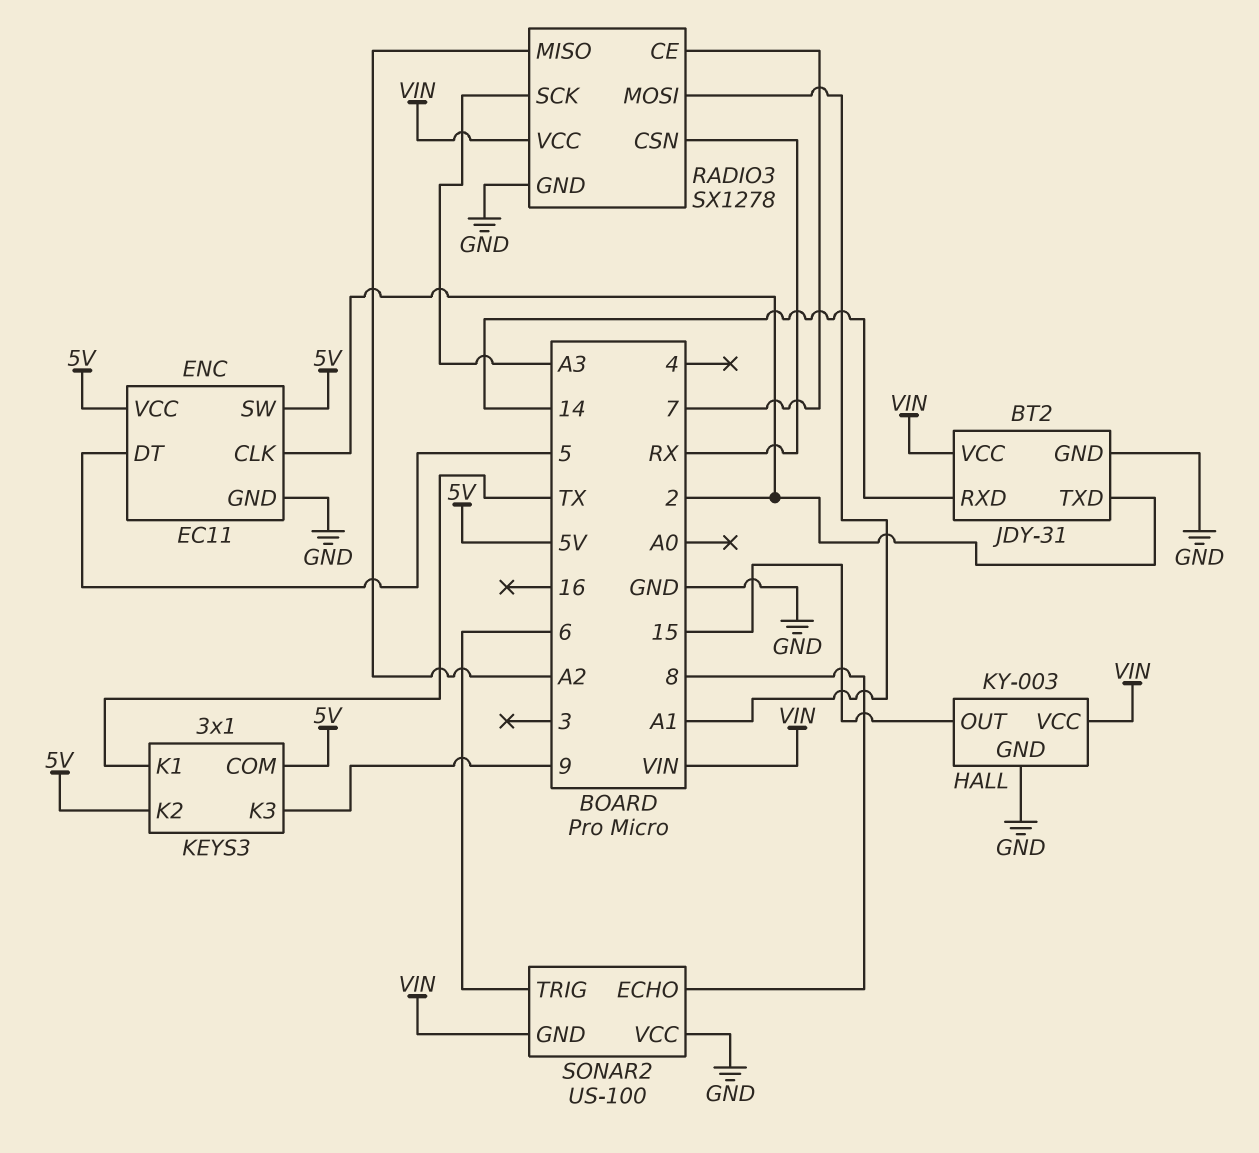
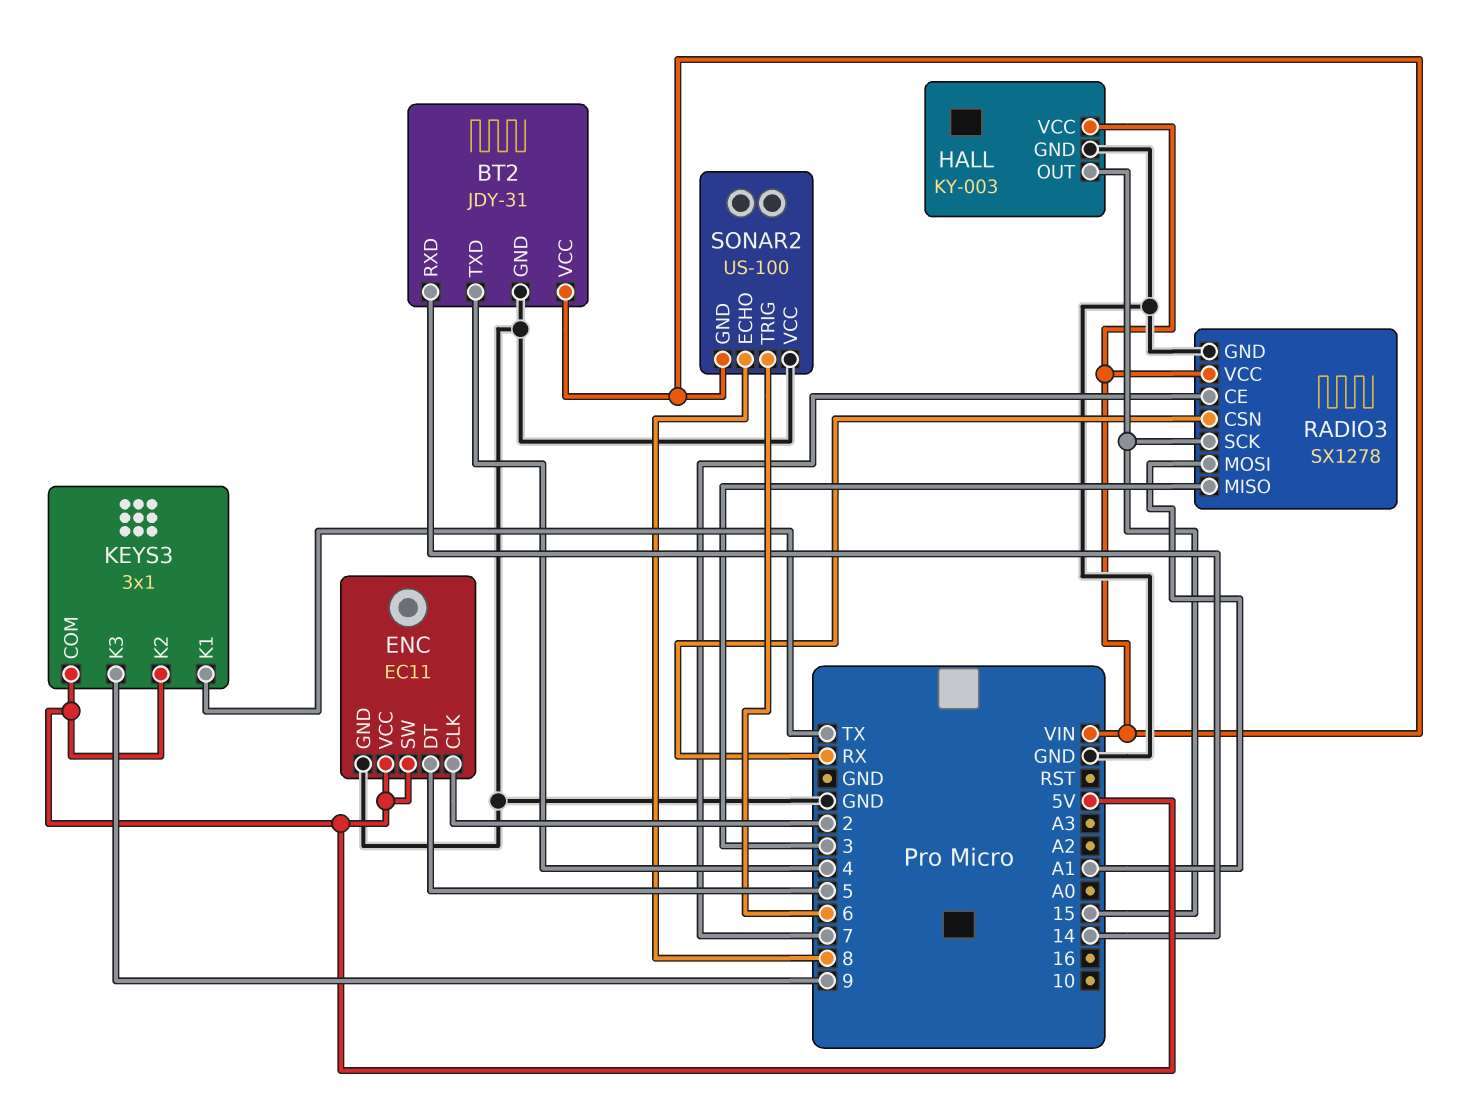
BT2 pin TXD: 2 -> 4
RADIO3 pin MISO: A2 -> 3
RADIO3 pin SCK: A3 -> 15

